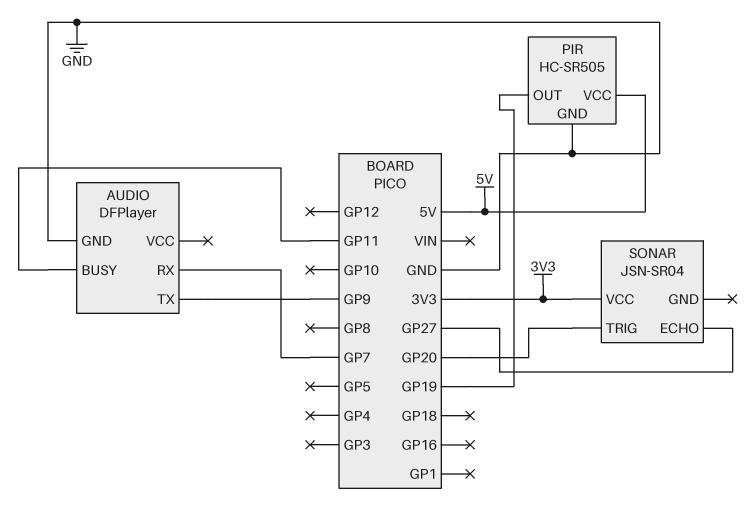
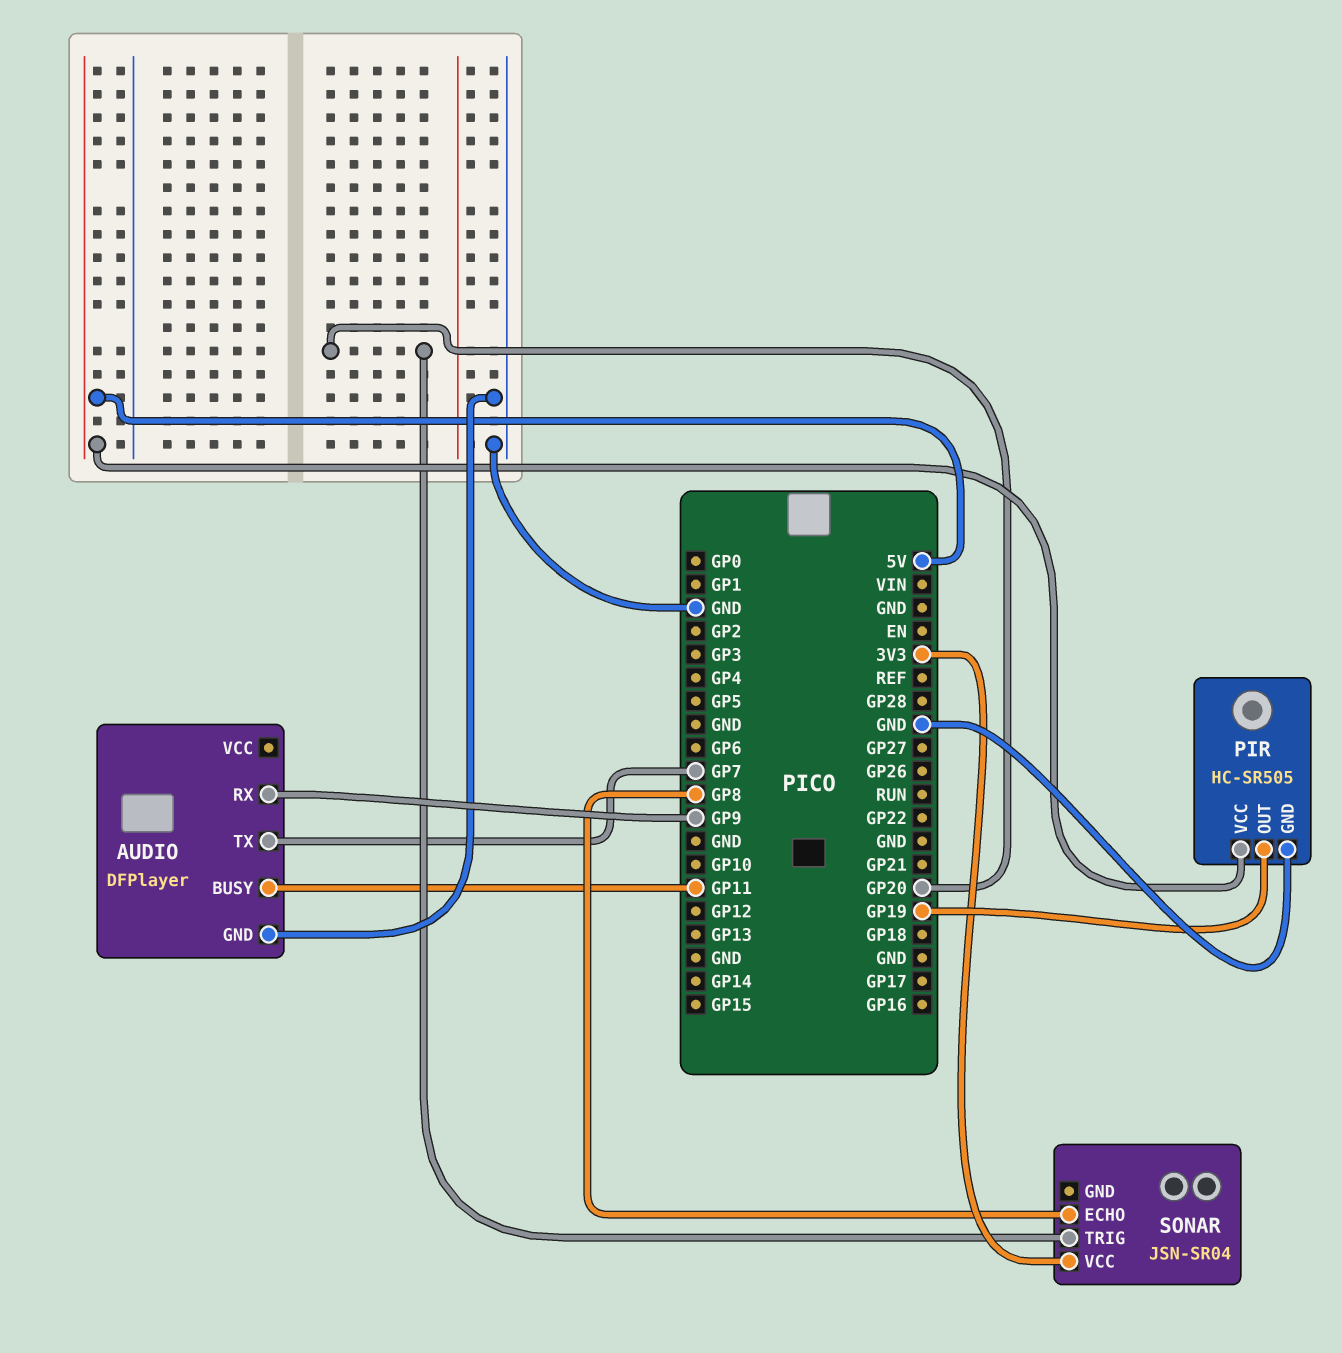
AUDIO pin RX: GP7 -> GP9
AUDIO pin TX: GP9 -> GP7
SONAR pin ECHO: GP27 -> GP8

